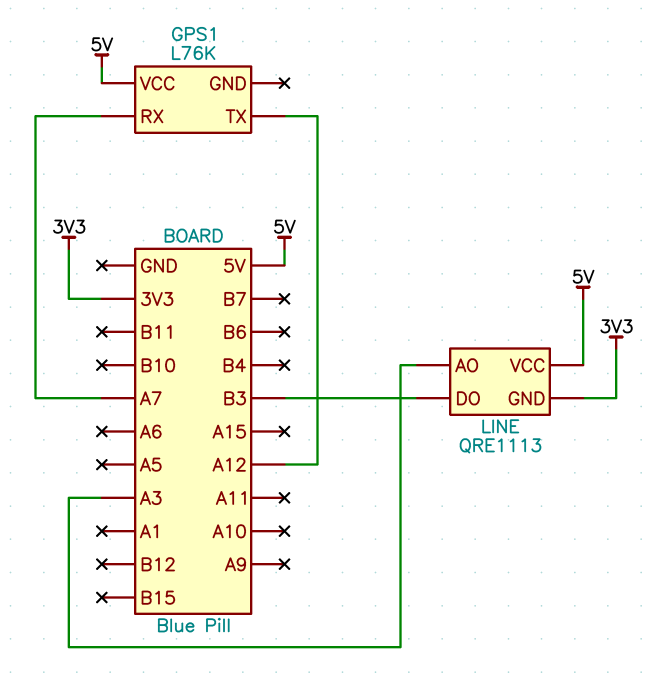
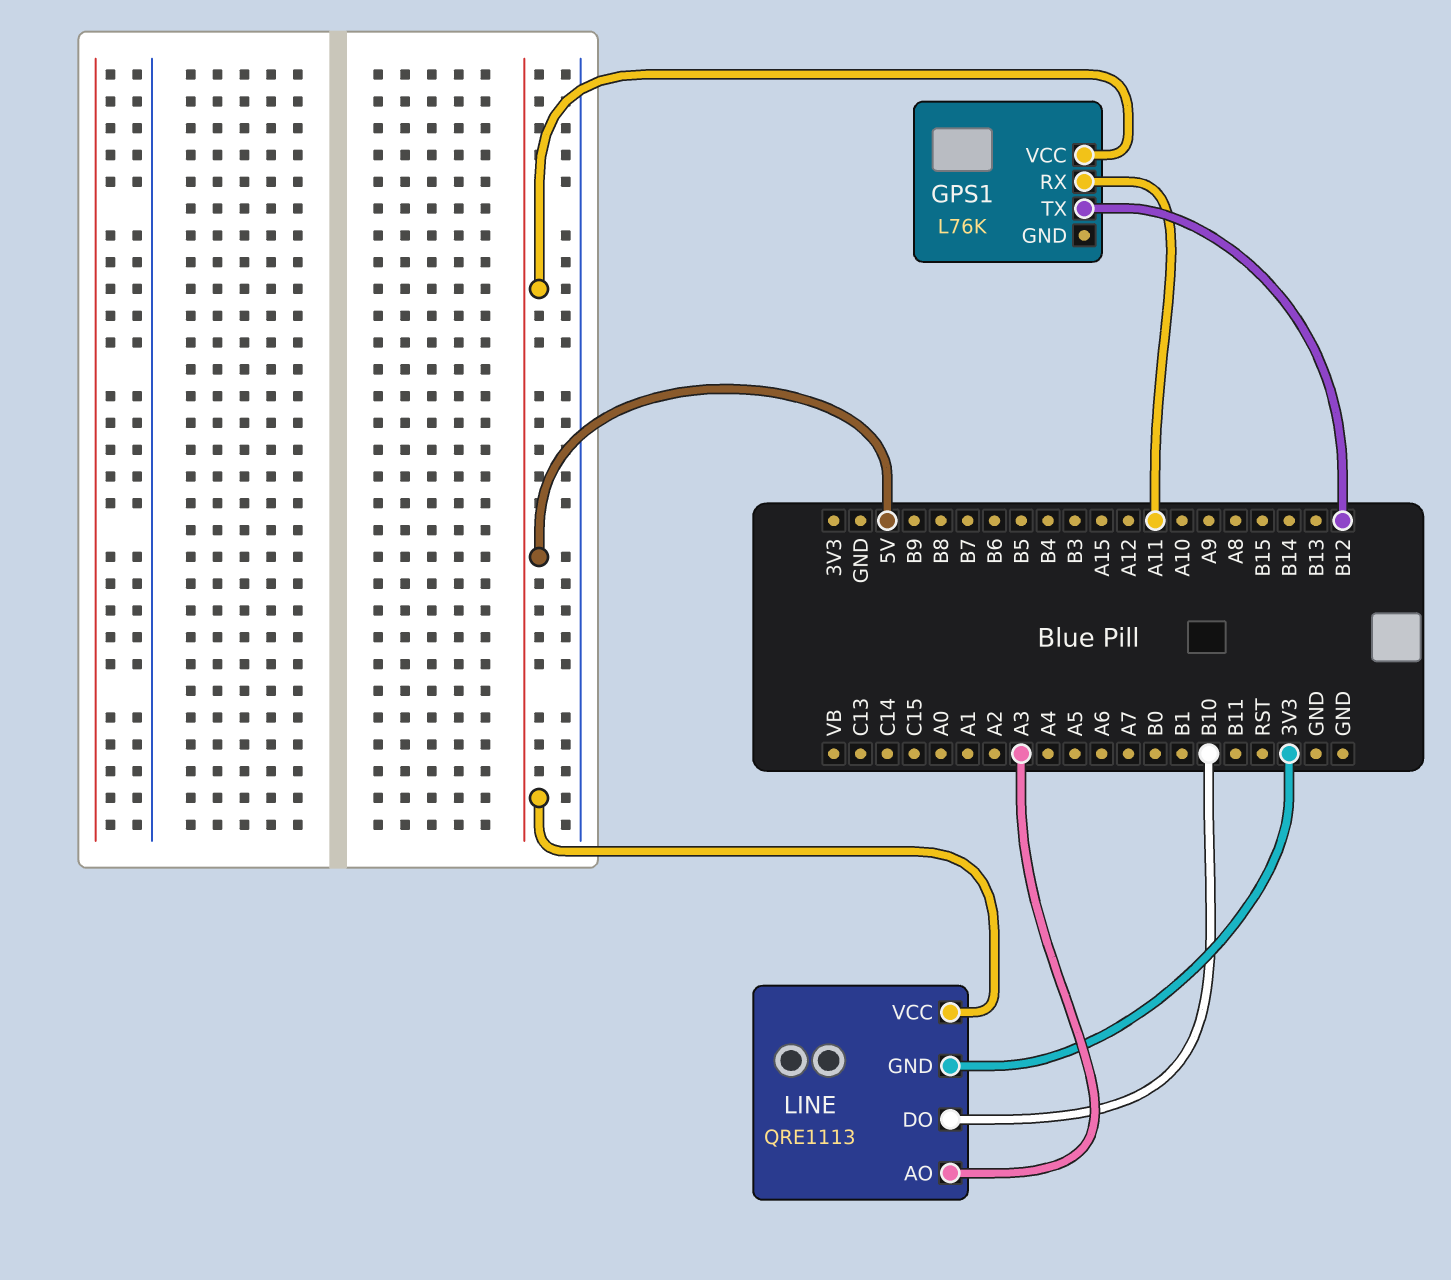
GPS1 pin RX: A7 -> A11
GPS1 pin TX: A12 -> B12
LINE pin DO: B3 -> B10

